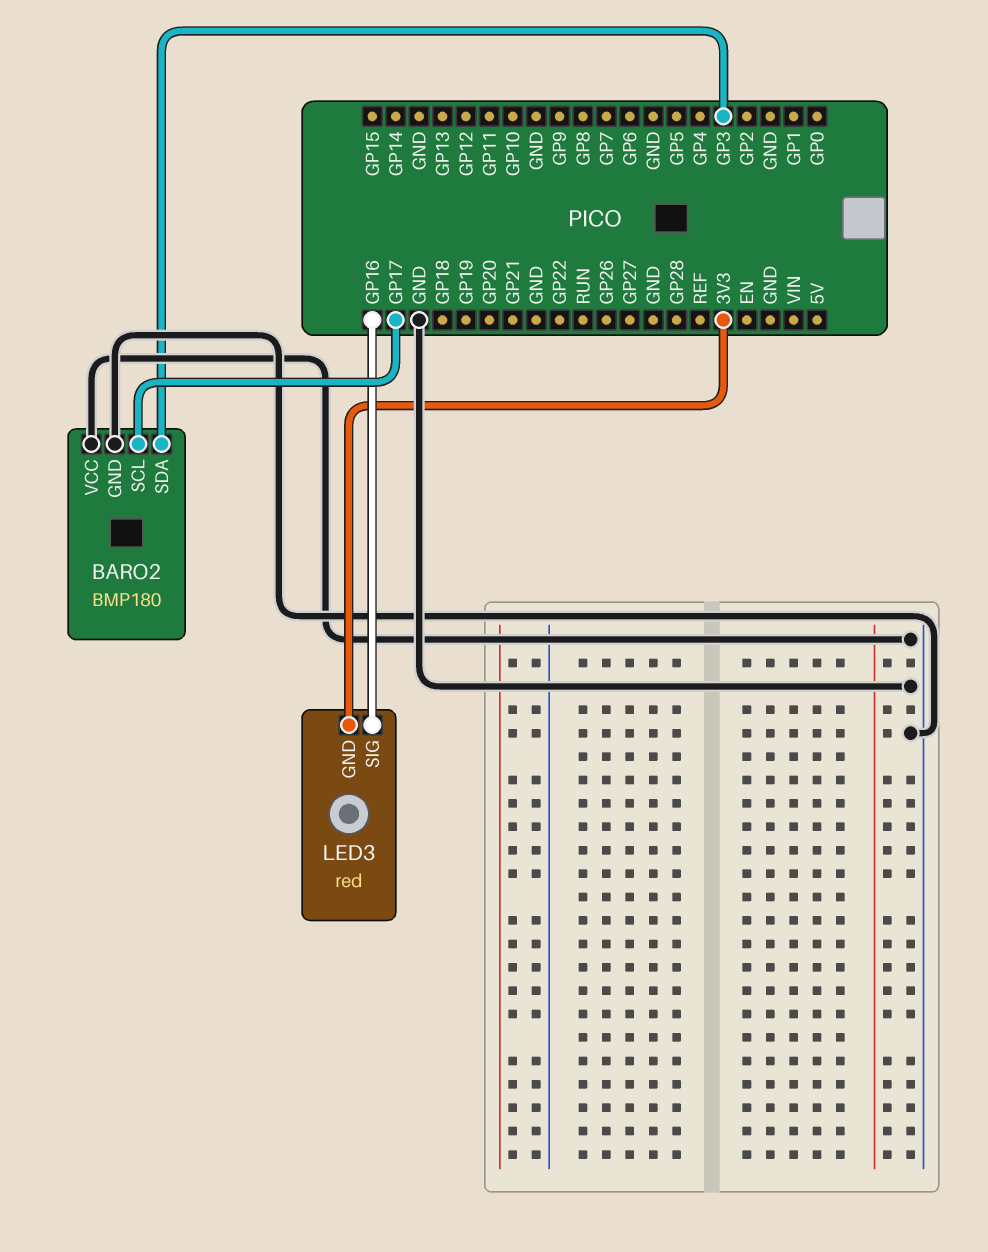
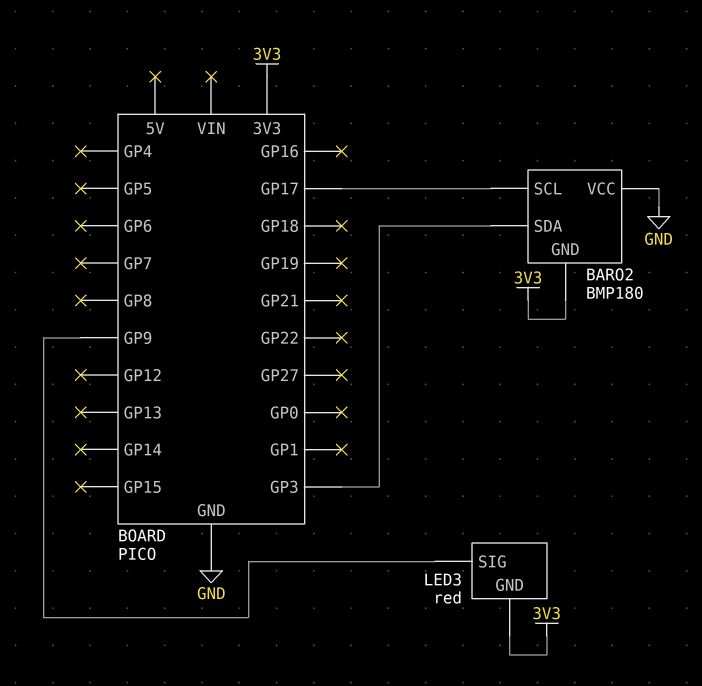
BARO2 pin GND: GND -> 3V3
LED3 pin SIG: GP16 -> GP9

